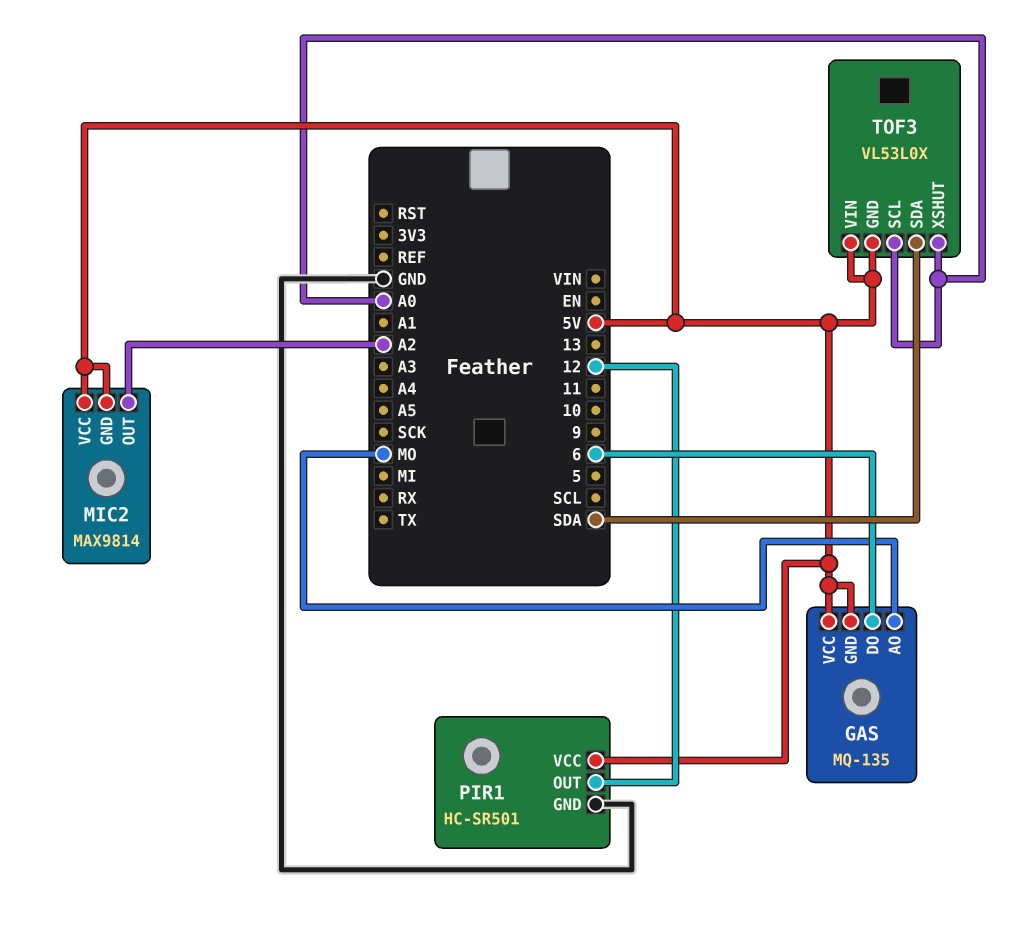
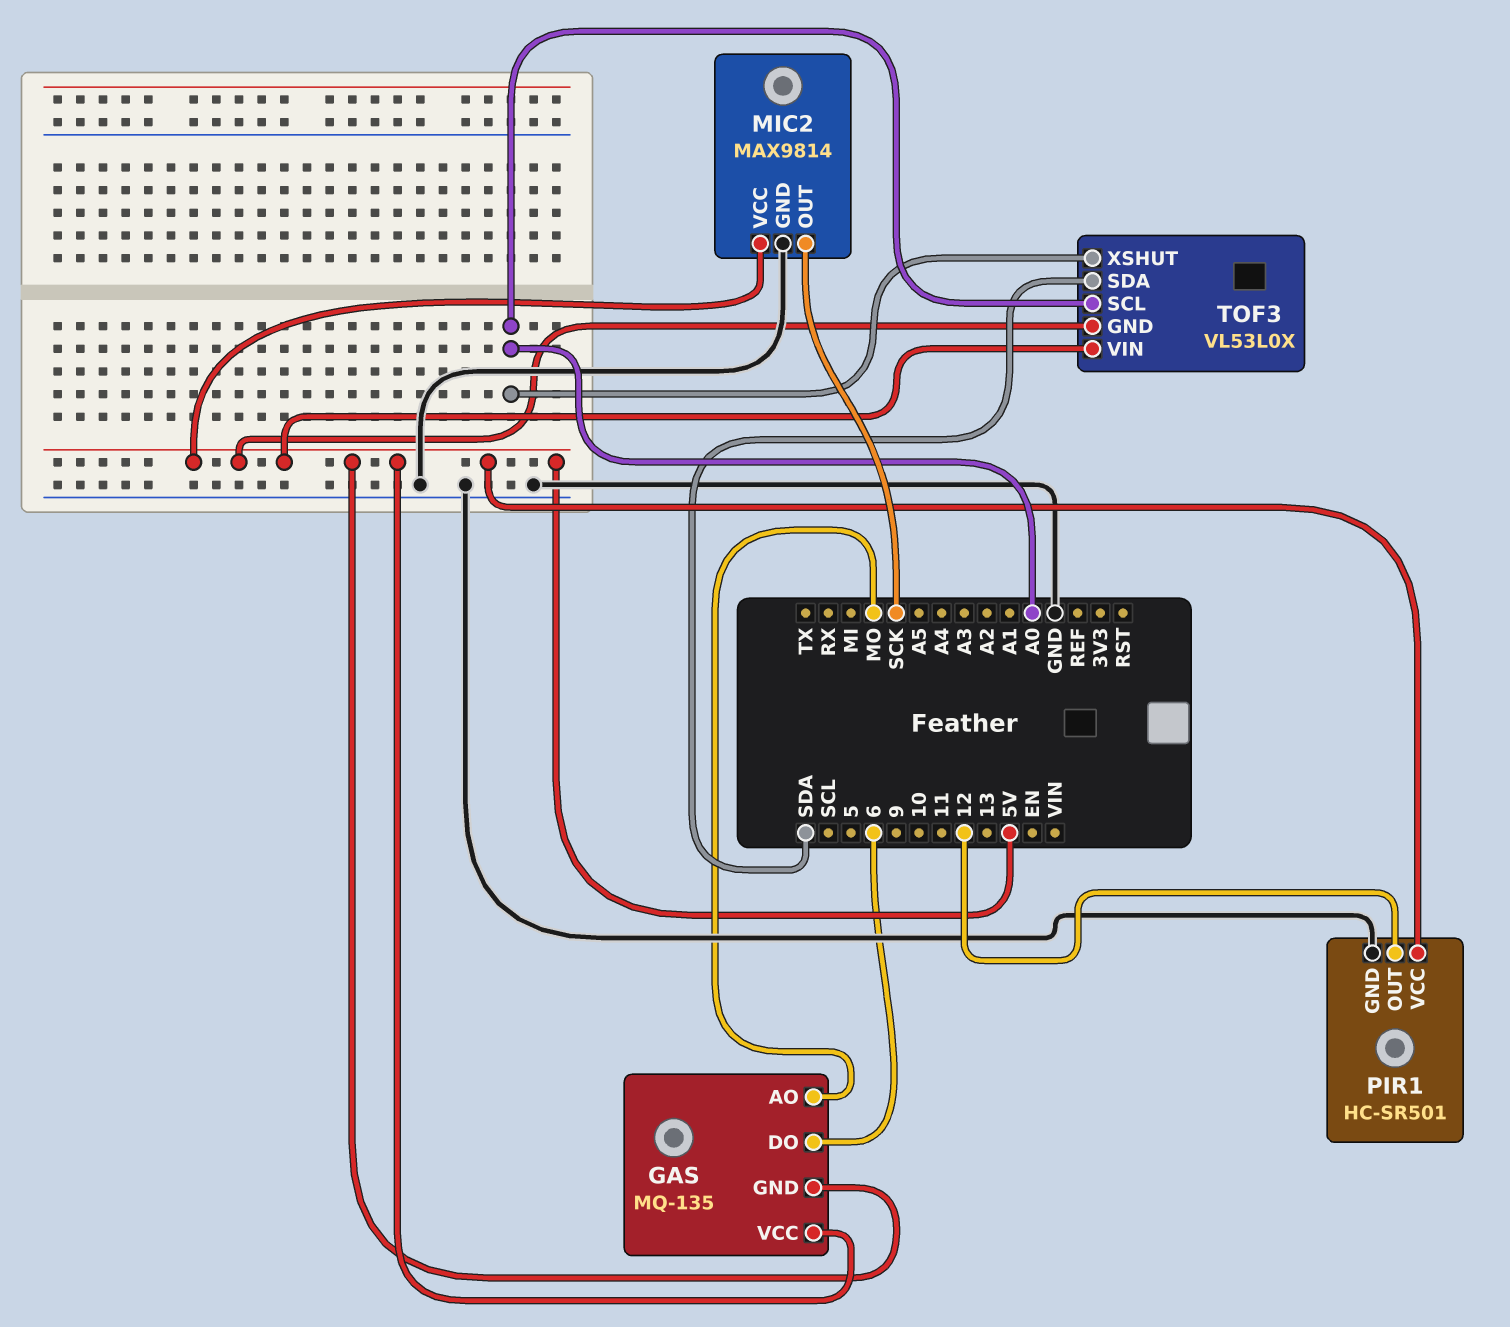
MIC2 pin GND: 5V -> GND
MIC2 pin OUT: A2 -> SCK

